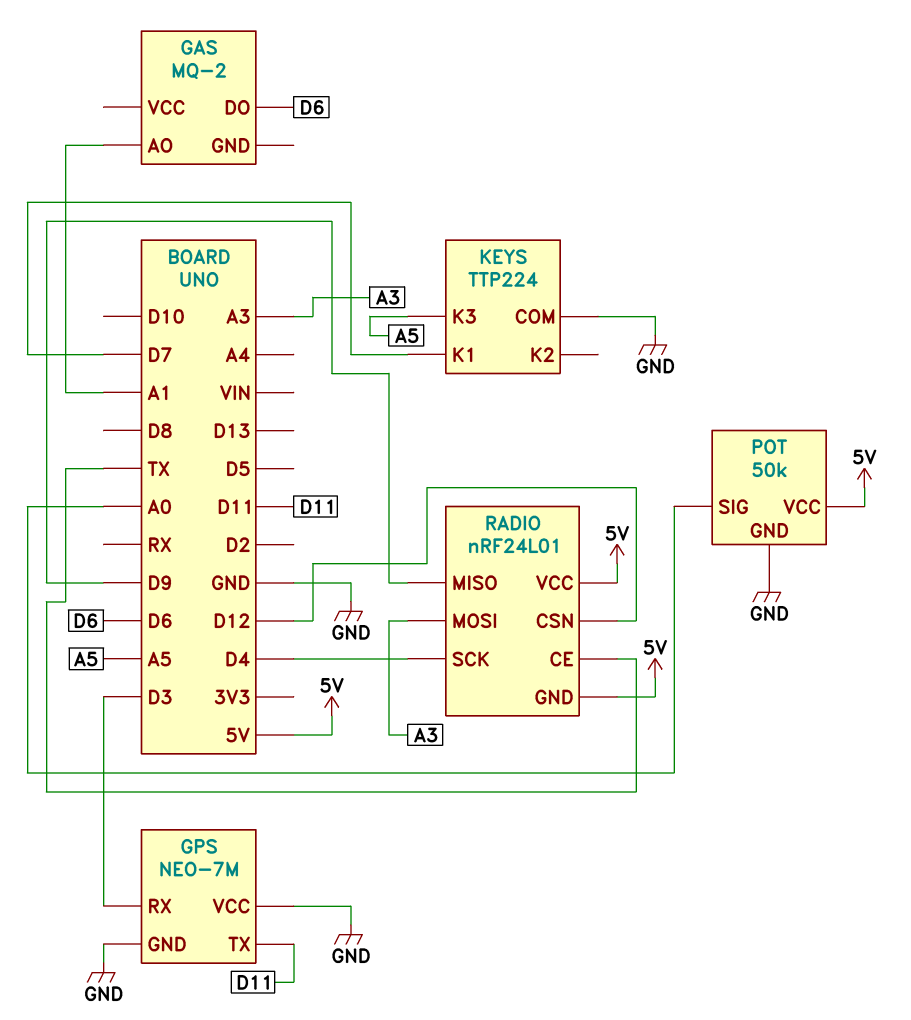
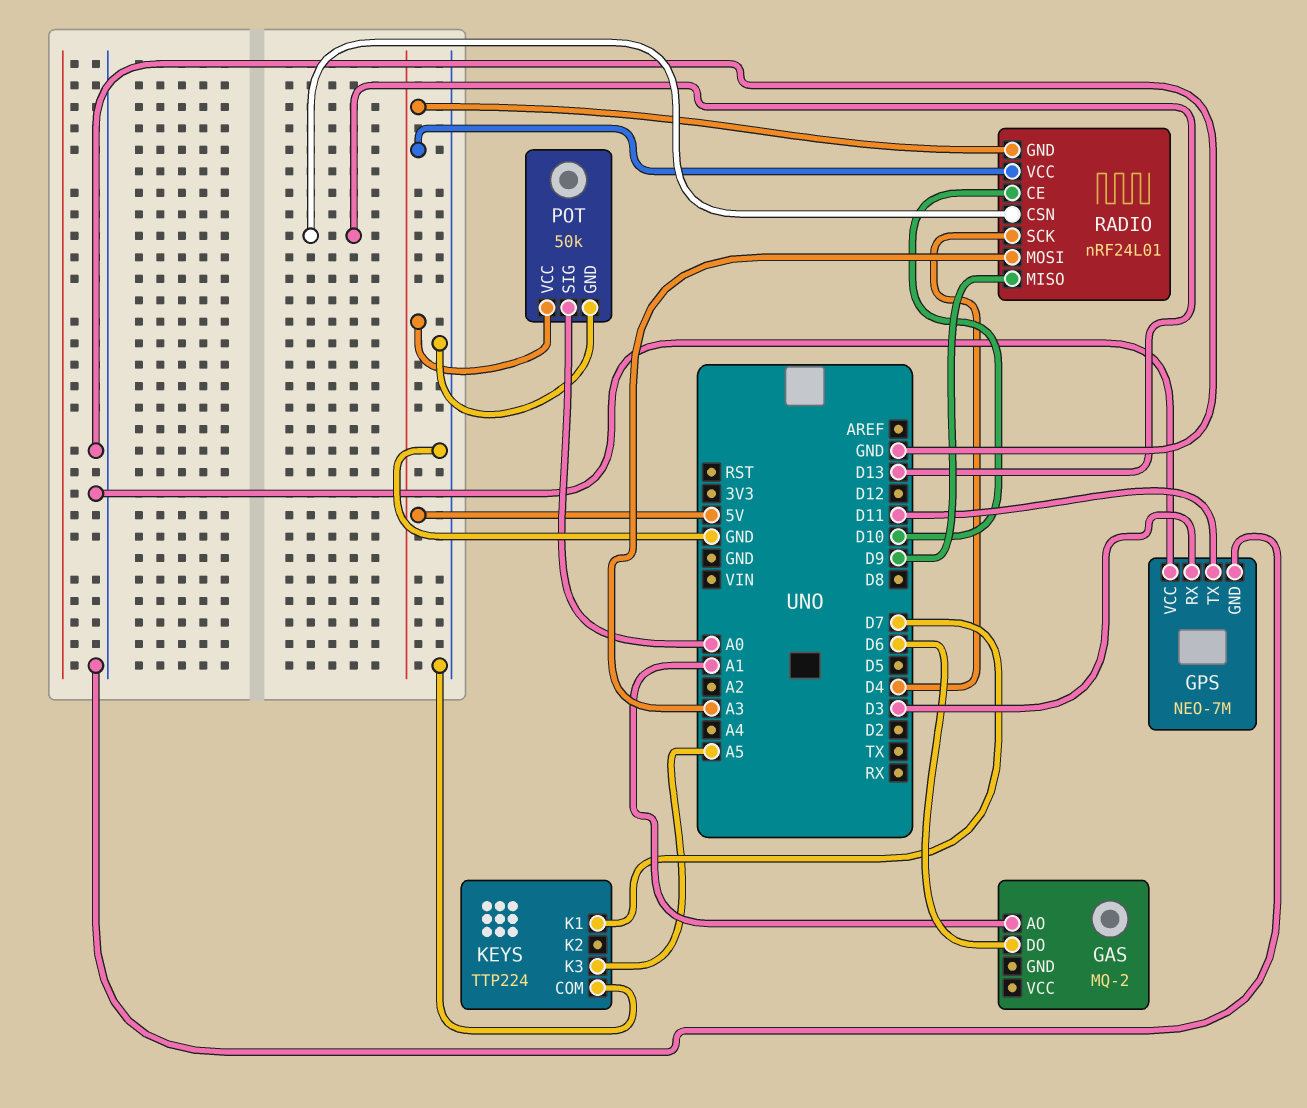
RADIO pin CE: TX -> D10
RADIO pin CSN: D12 -> D13

